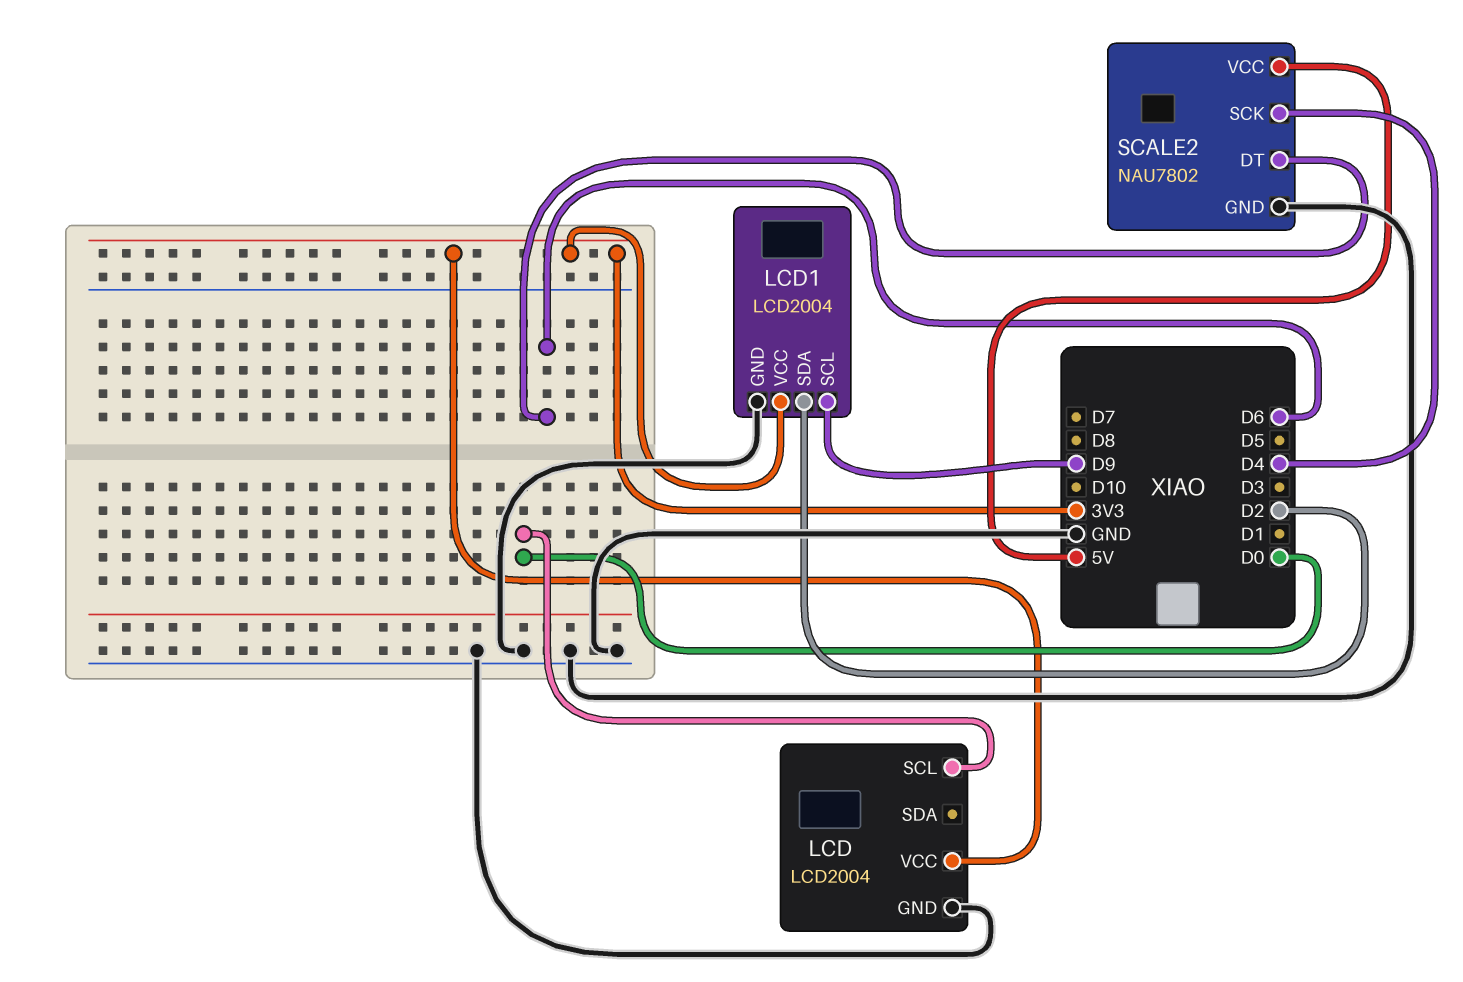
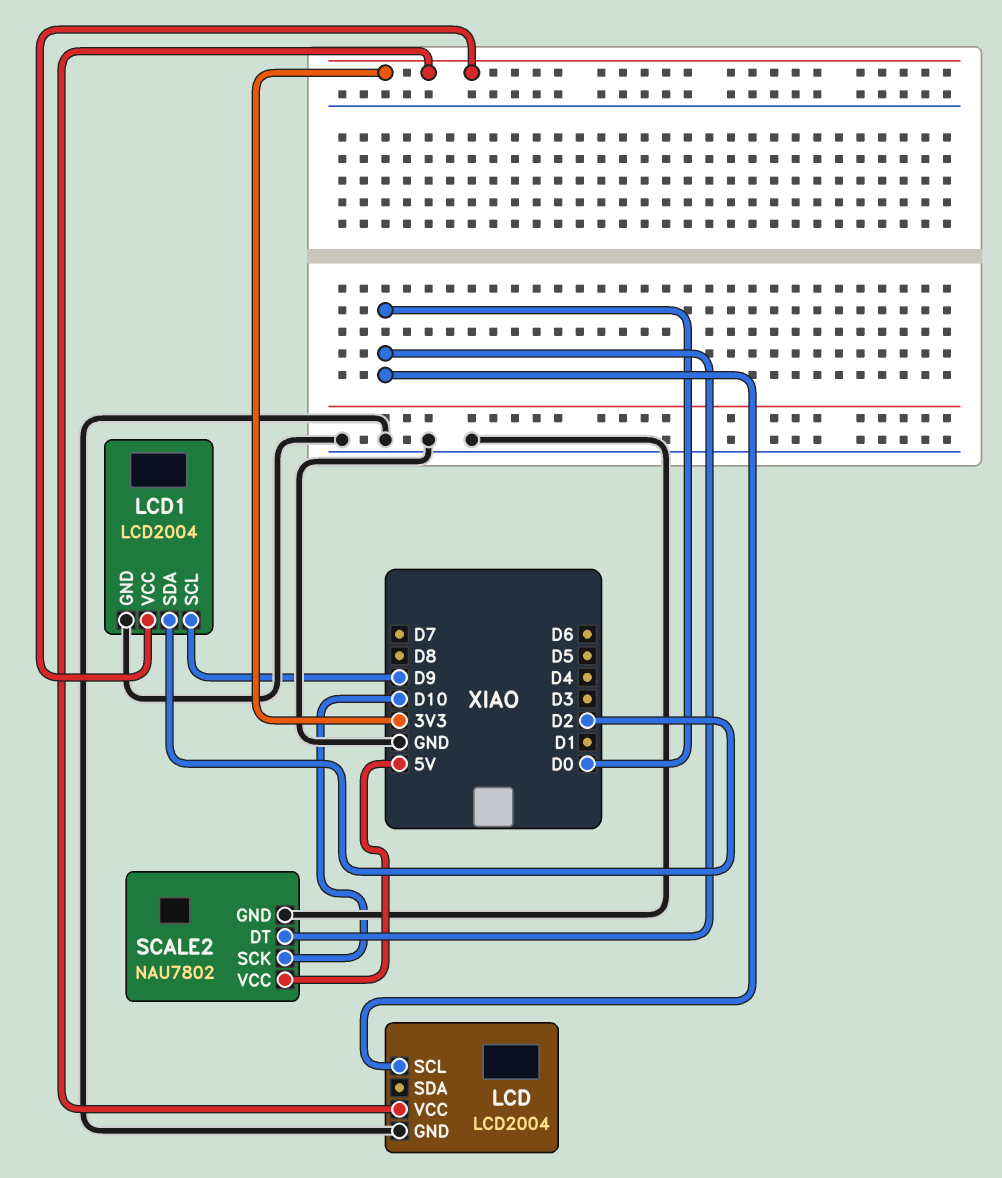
SCALE2 pin DT: D6 -> D0
SCALE2 pin SCK: D4 -> D10

